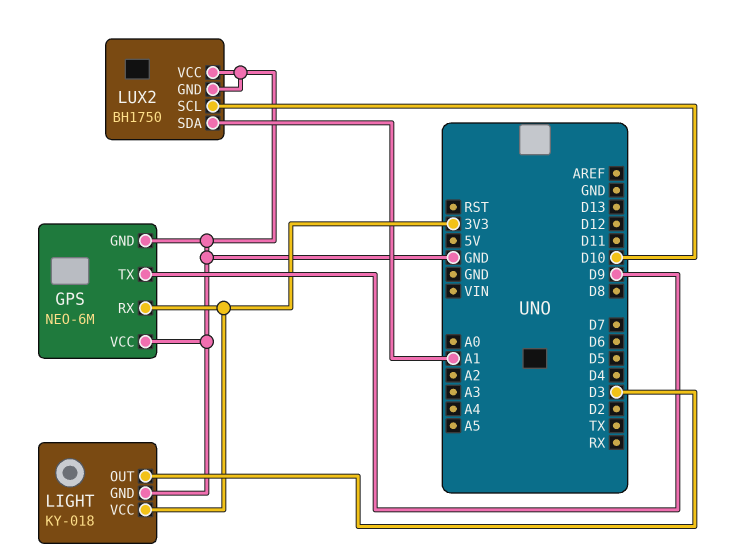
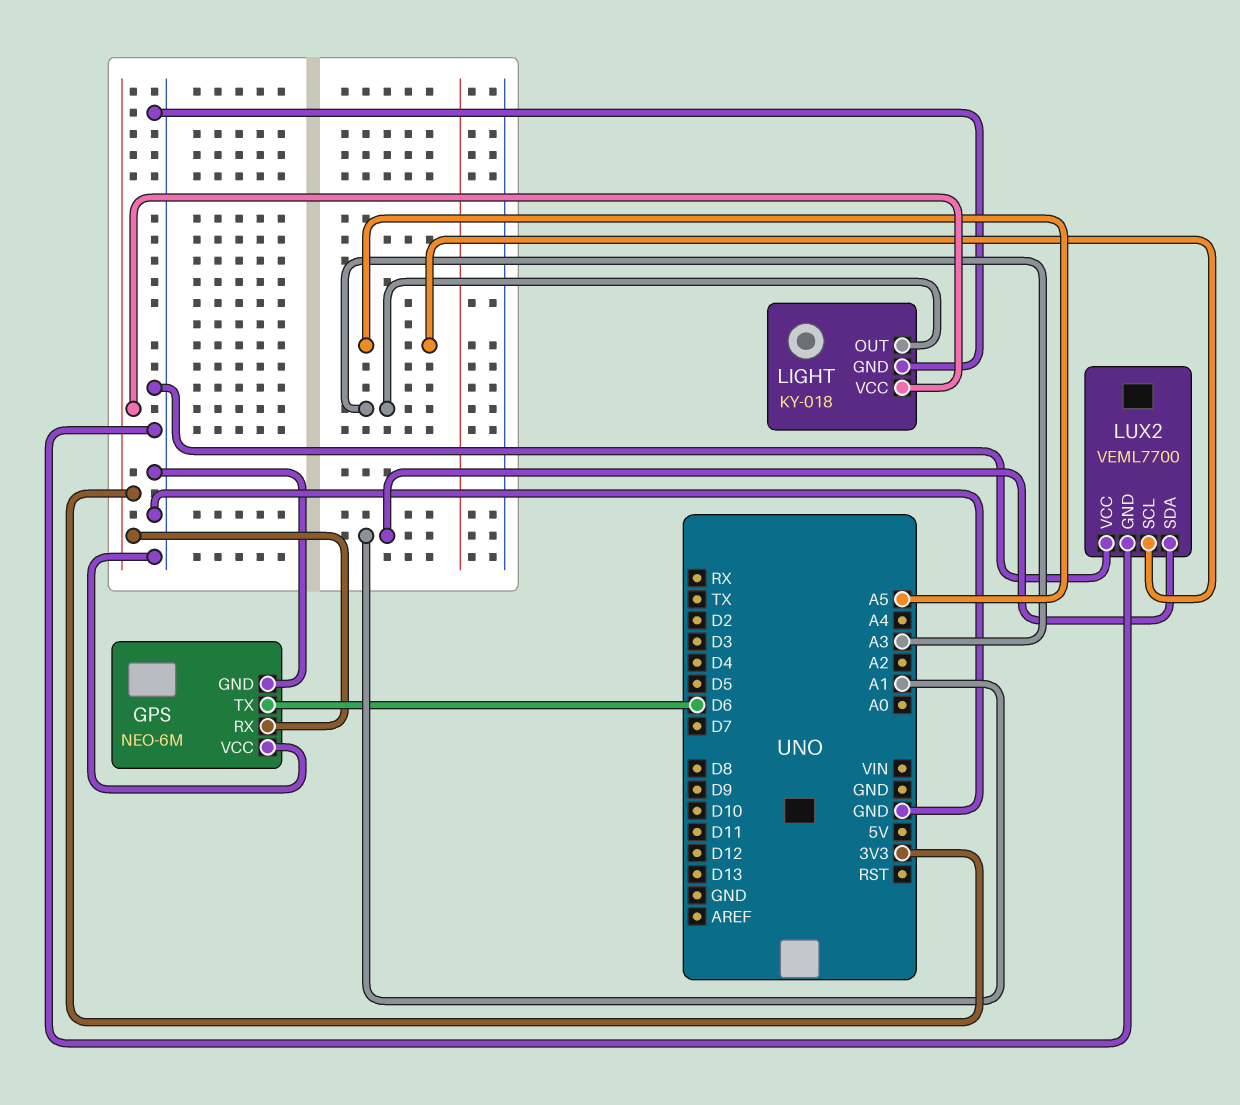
GPS pin TX: D9 -> D6
LIGHT pin OUT: D3 -> A3
LUX2: BH1750 -> VEML7700
LUX2 pin SCL: D10 -> A5

